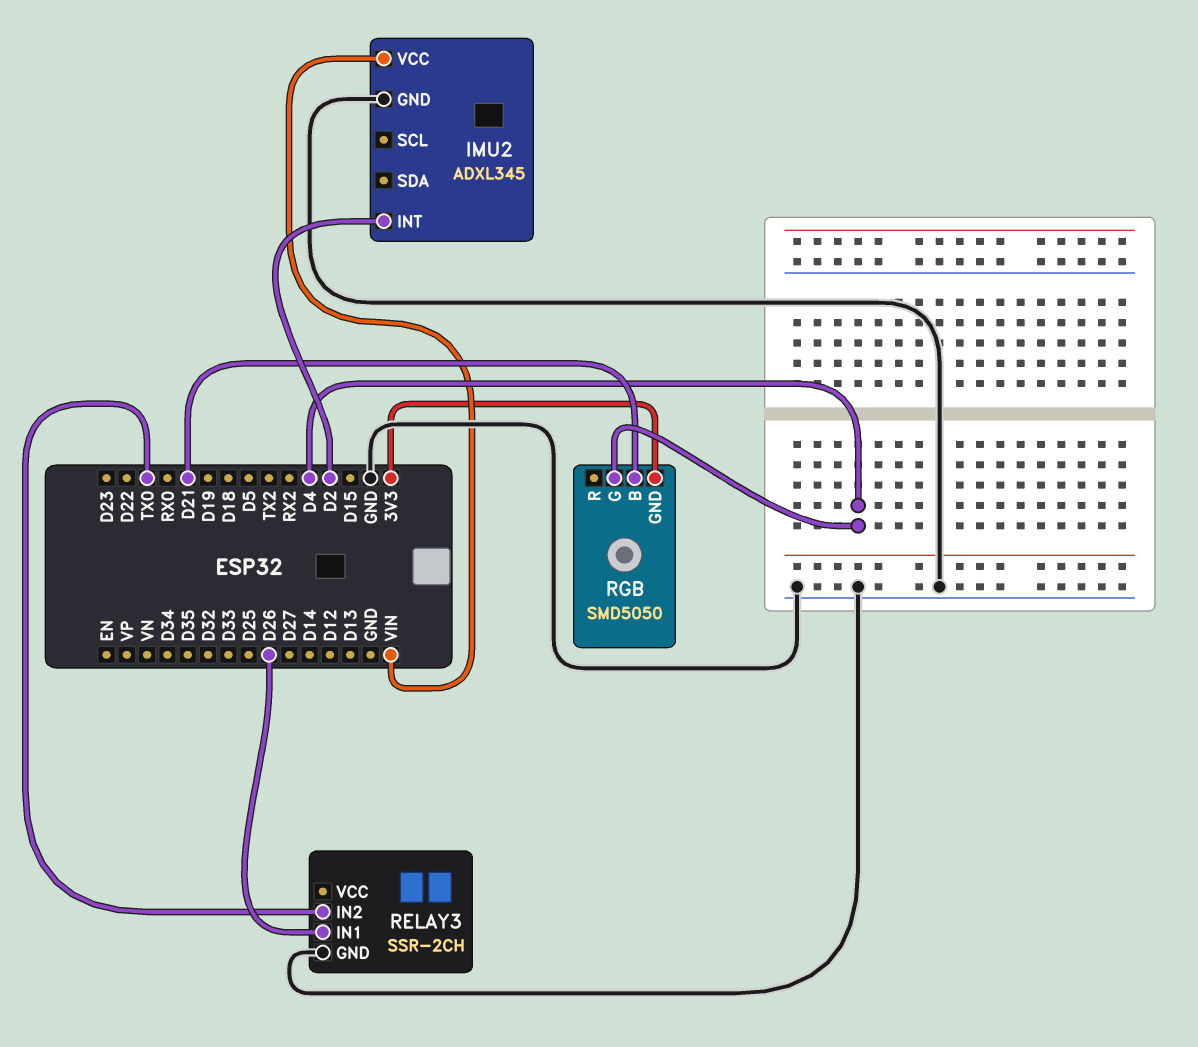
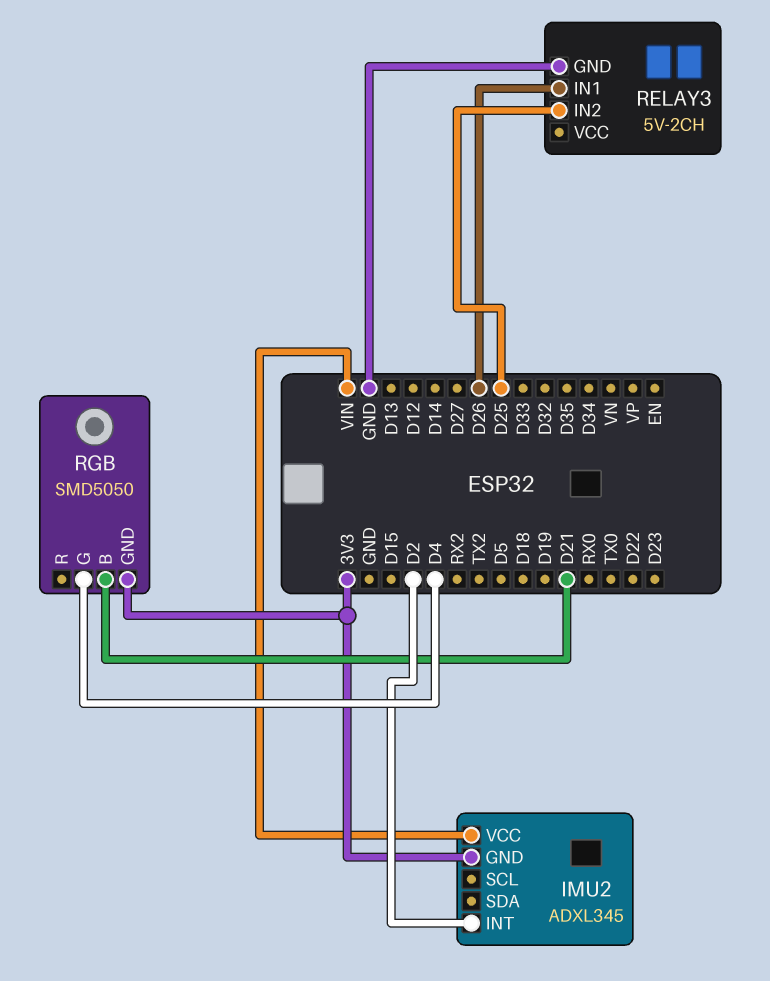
IMU2 pin GND: GND -> 3V3
RELAY3: SSR-2CH -> 5V-2CH
RELAY3 pin IN2: TX0 -> D25

